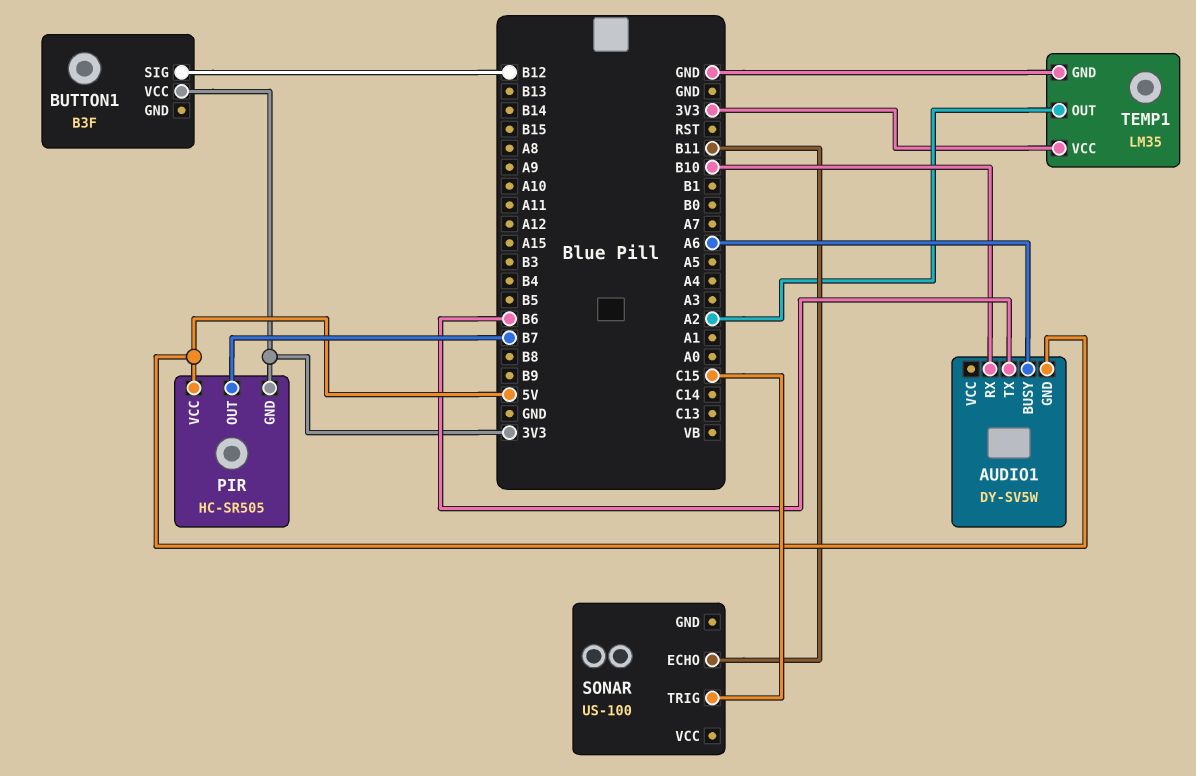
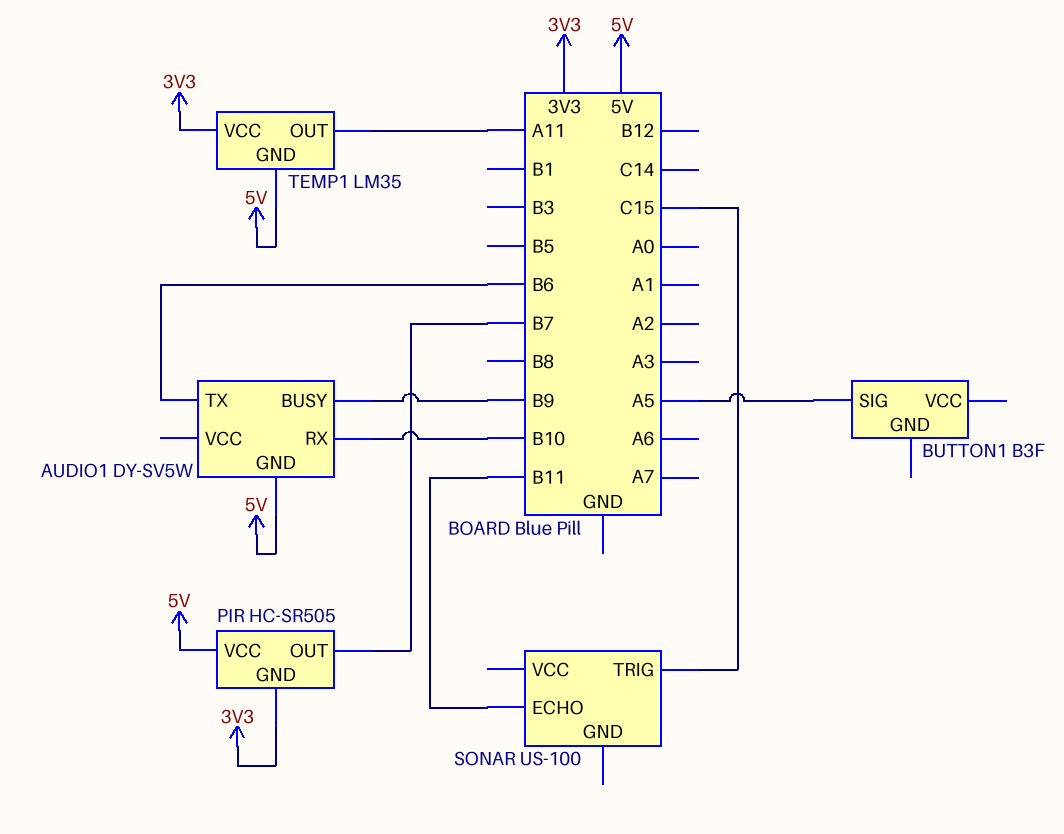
AUDIO1 pin BUSY: A6 -> B9
BUTTON1 pin SIG: B12 -> A5
BUTTON1 pin VCC: 3V3 -> none
TEMP1 pin GND: GND -> 5V
TEMP1 pin OUT: A2 -> A11

